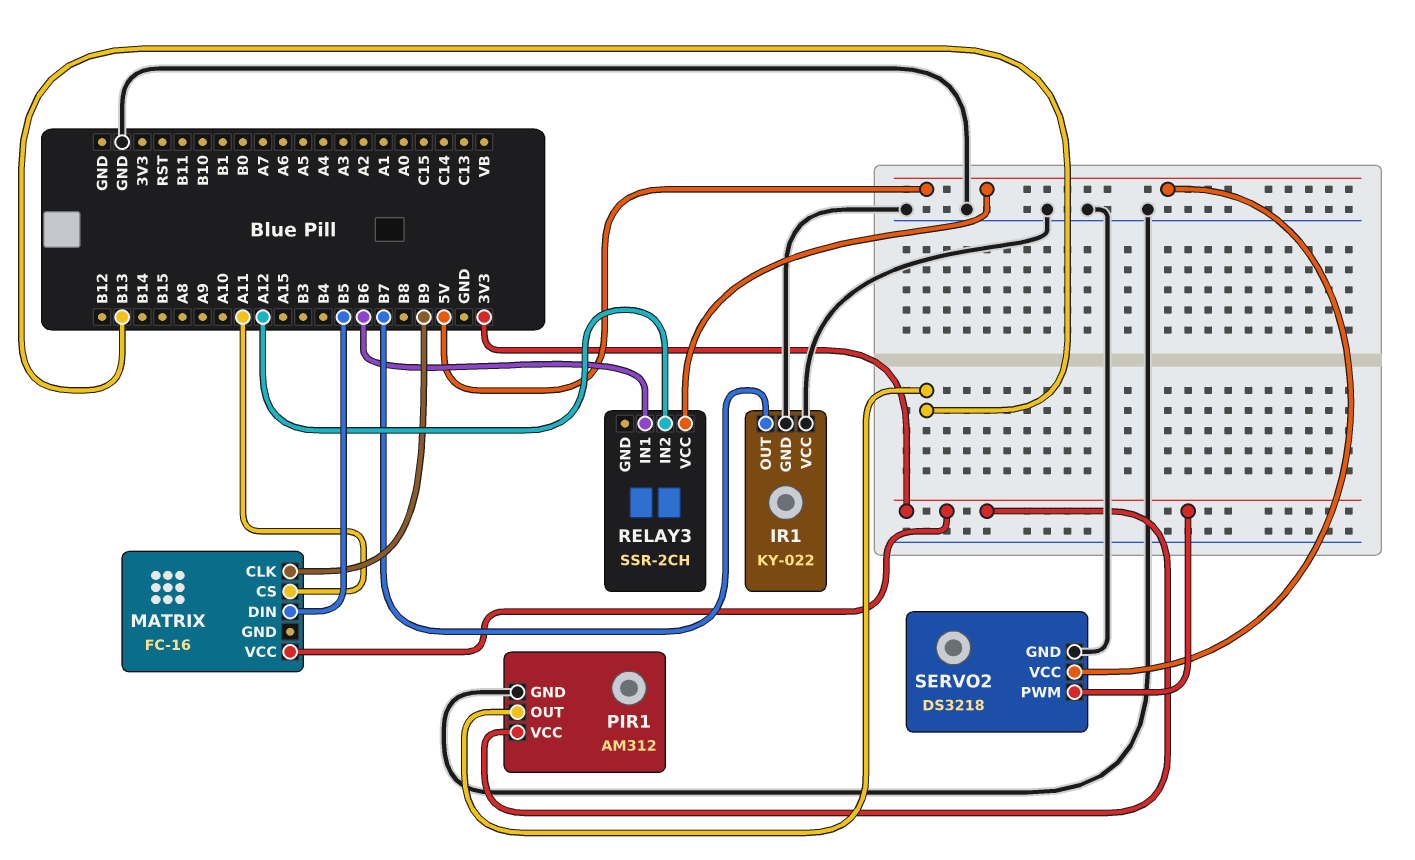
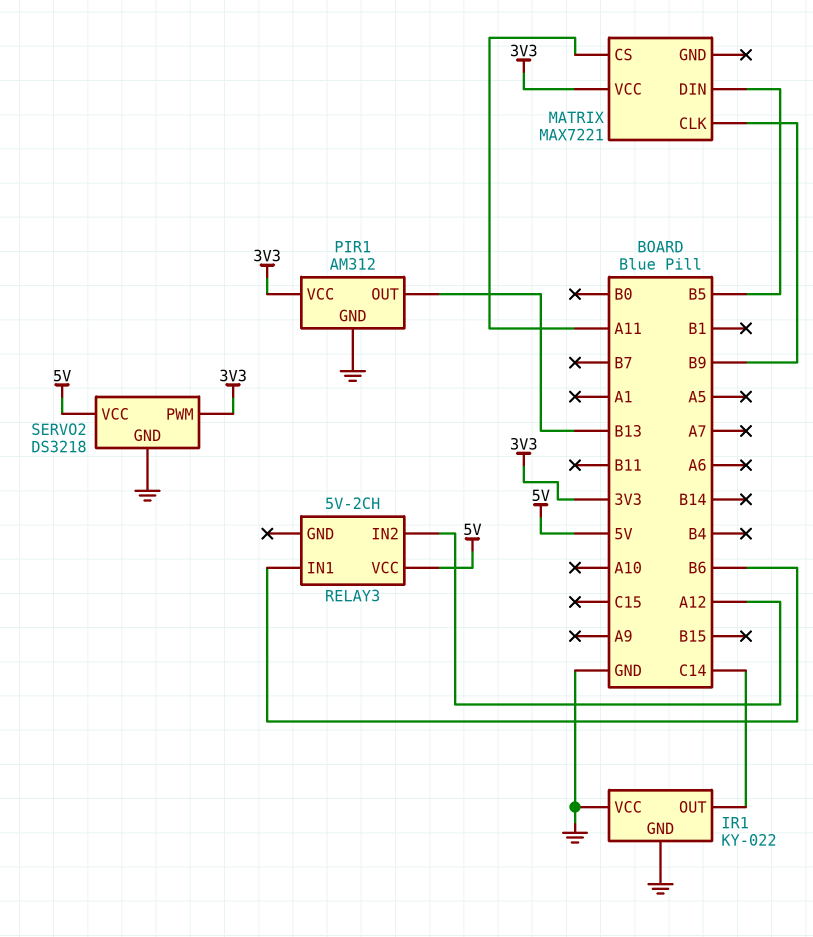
IR1 pin OUT: B7 -> C14
MATRIX: FC-16 -> MAX7221
RELAY3: SSR-2CH -> 5V-2CH

